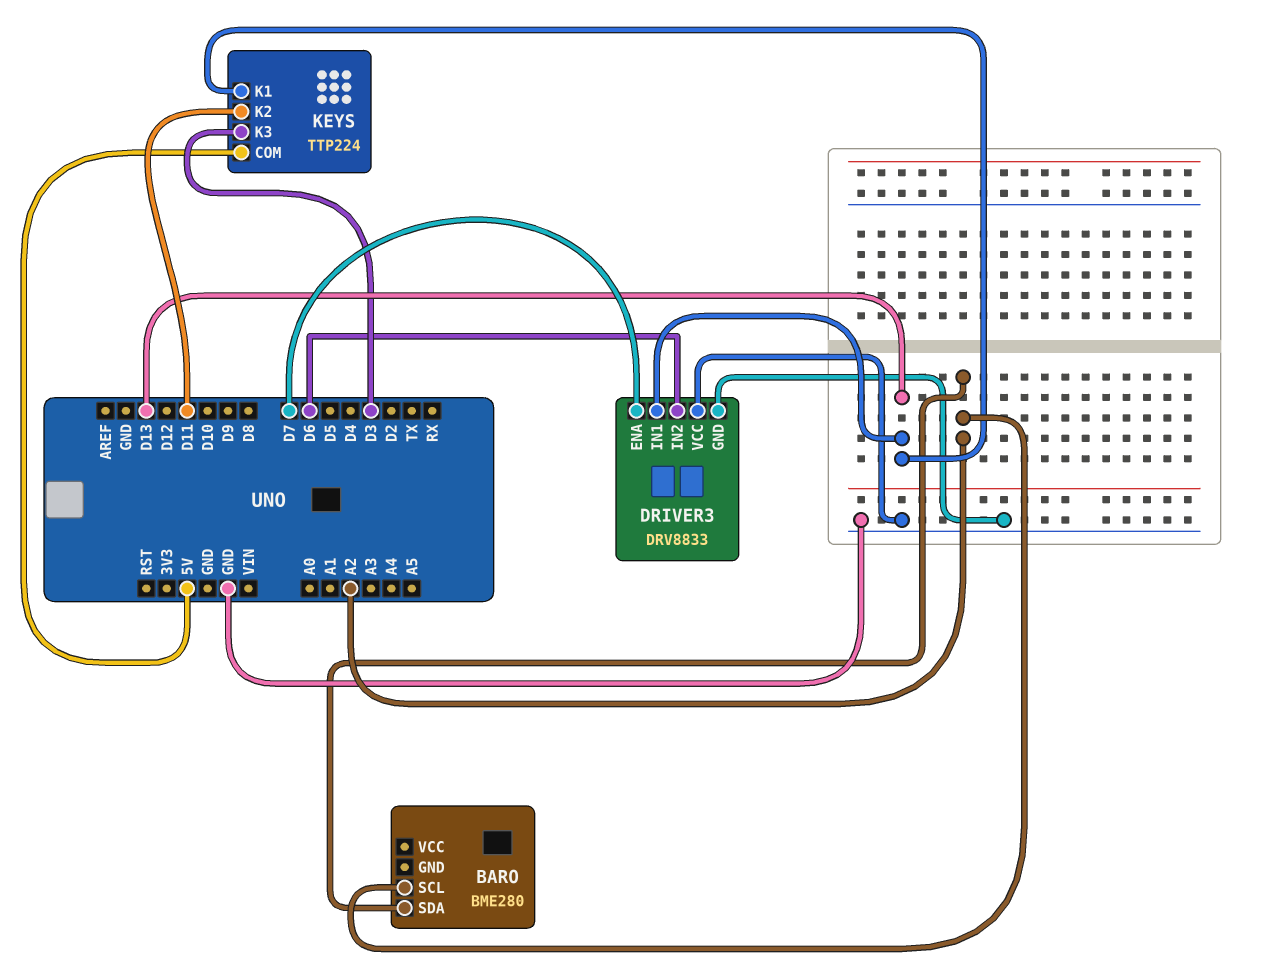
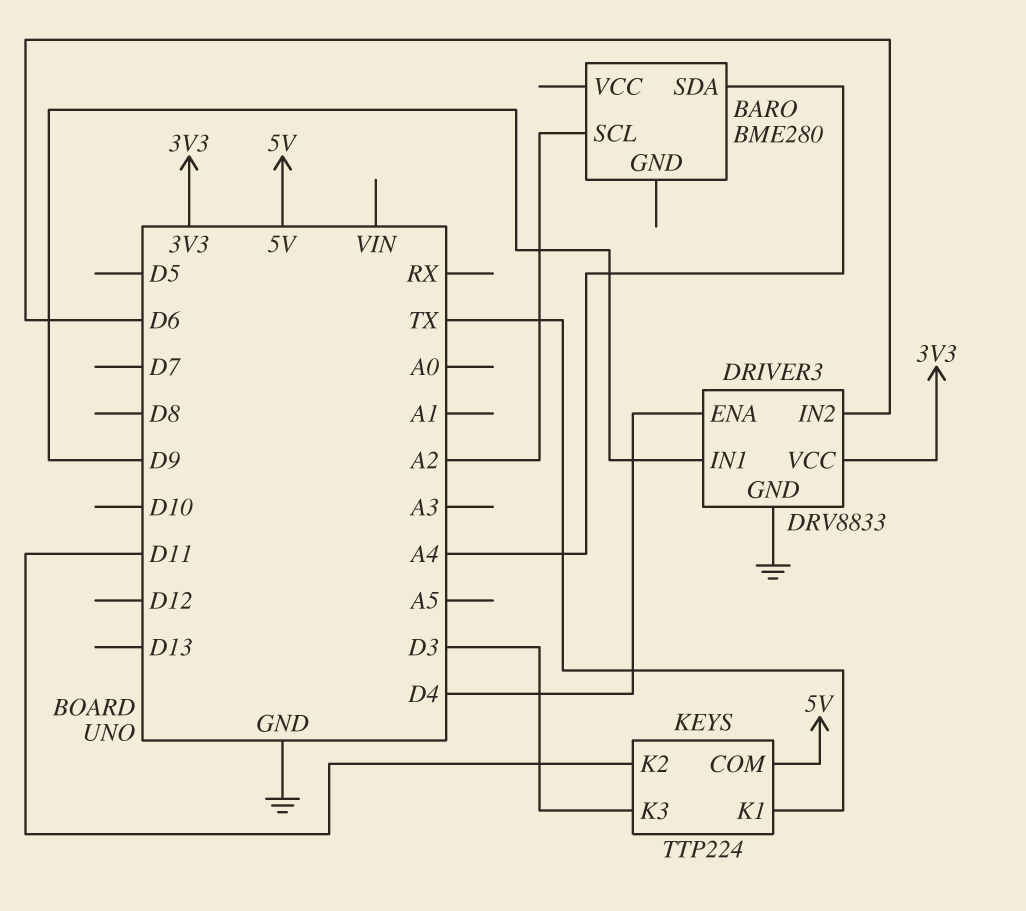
BARO pin SDA: A2 -> A4
DRIVER3 pin ENA: D7 -> D4
DRIVER3 pin IN1: D13 -> D9
DRIVER3 pin VCC: GND -> 3V3
KEYS pin K1: D13 -> TX

